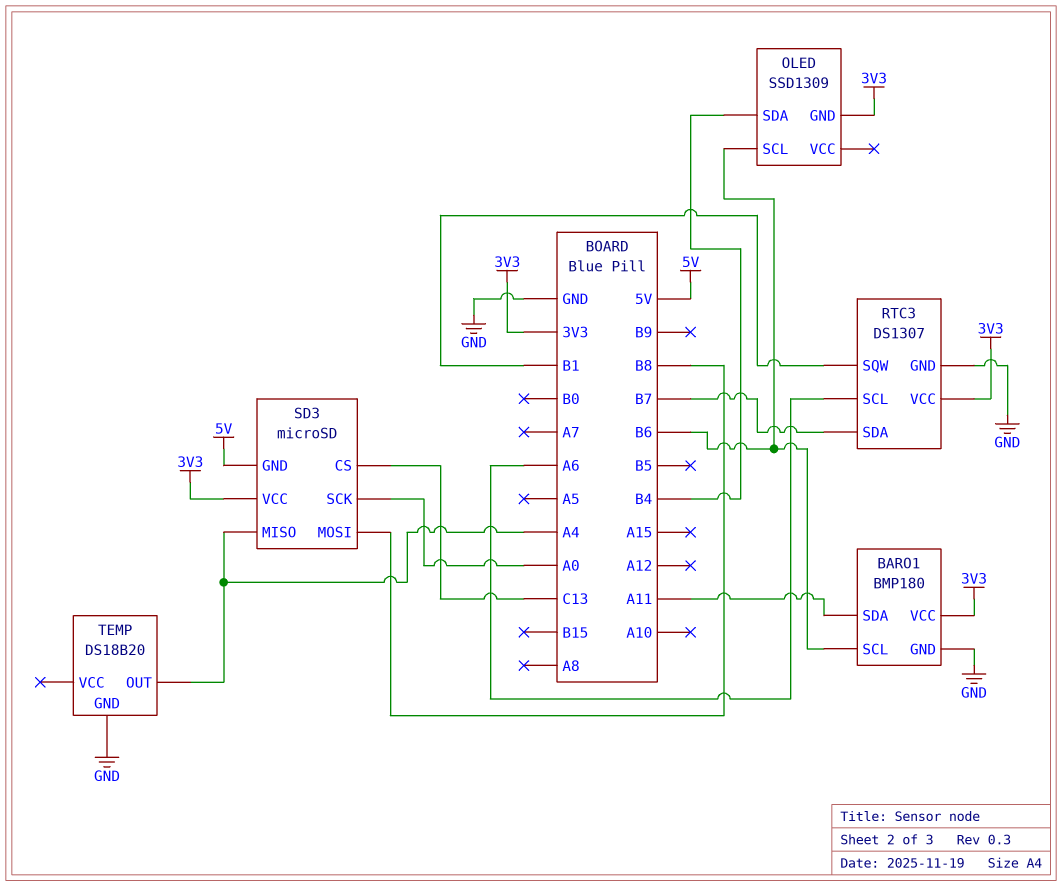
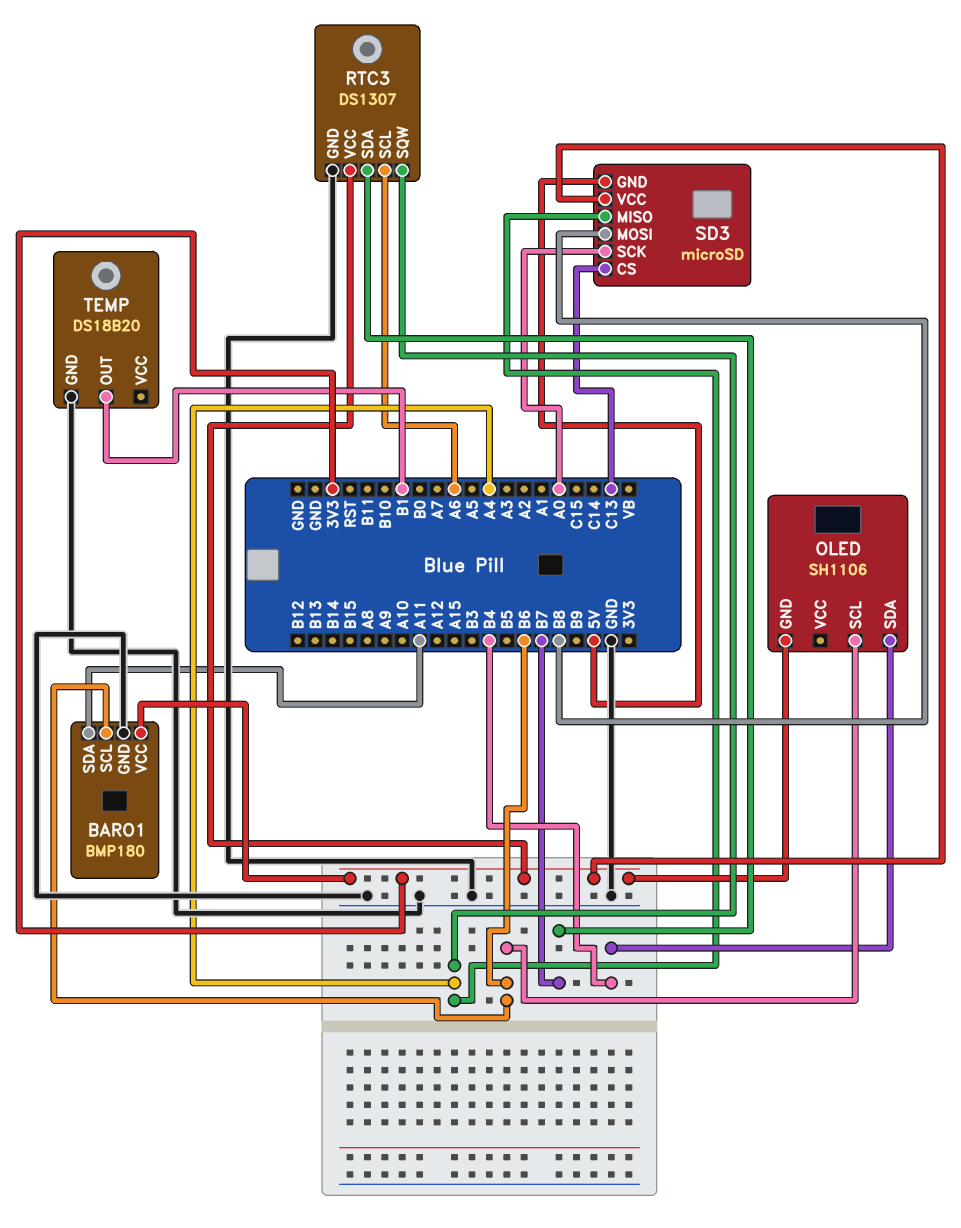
OLED: SSD1309 -> SH1106
RTC3 pin SQW: B1 -> A4
TEMP pin OUT: A4 -> B1

